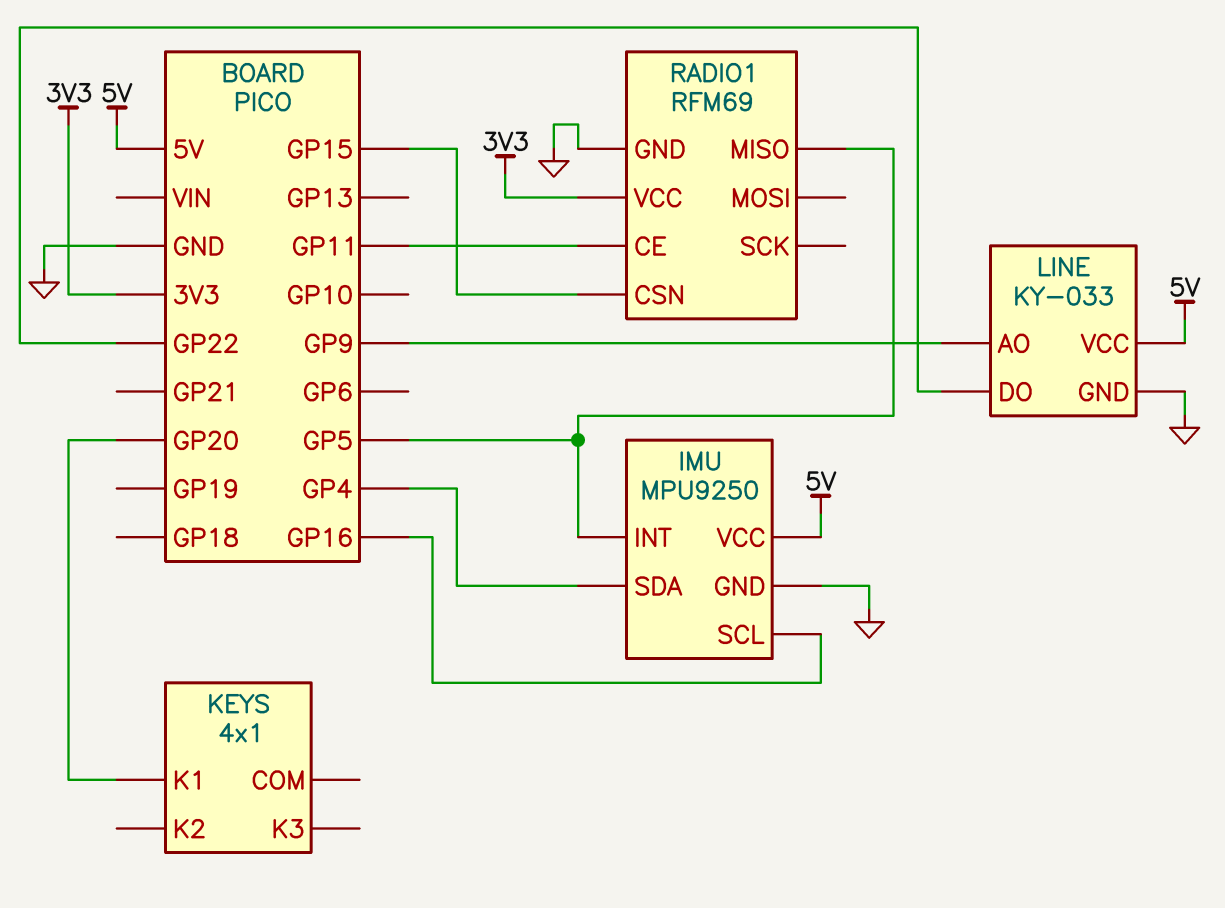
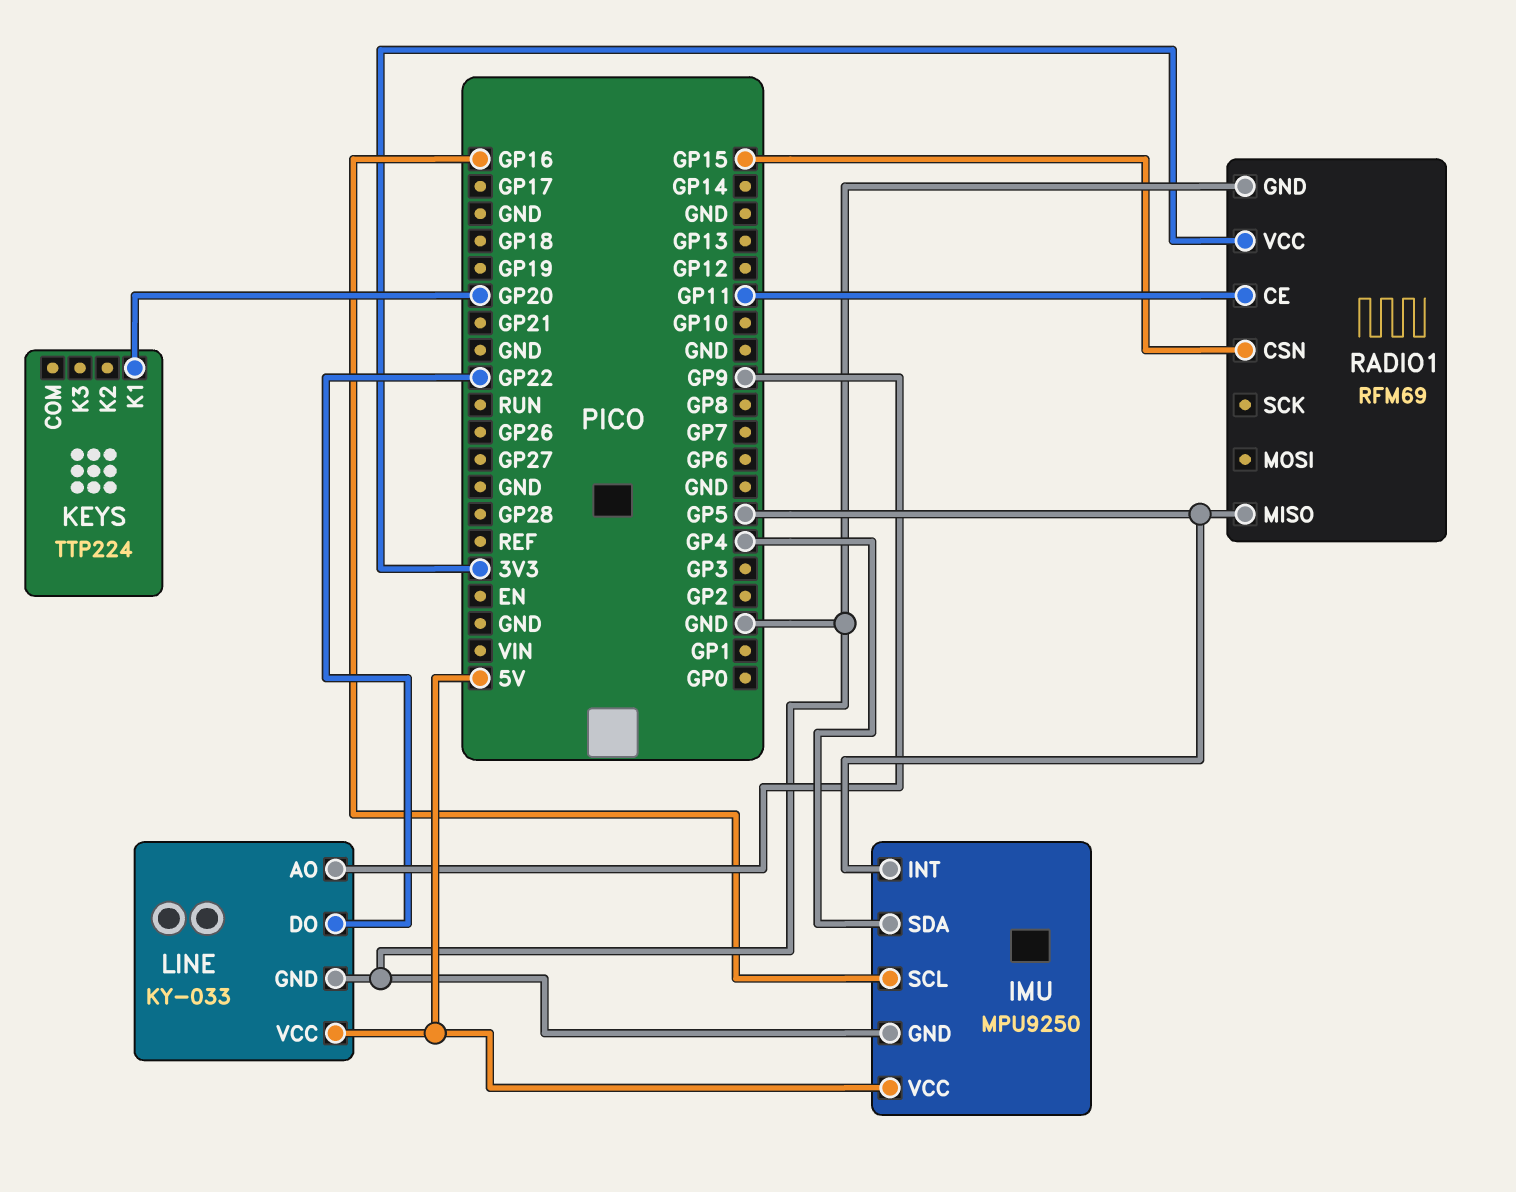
KEYS: 4x1 -> TTP224

